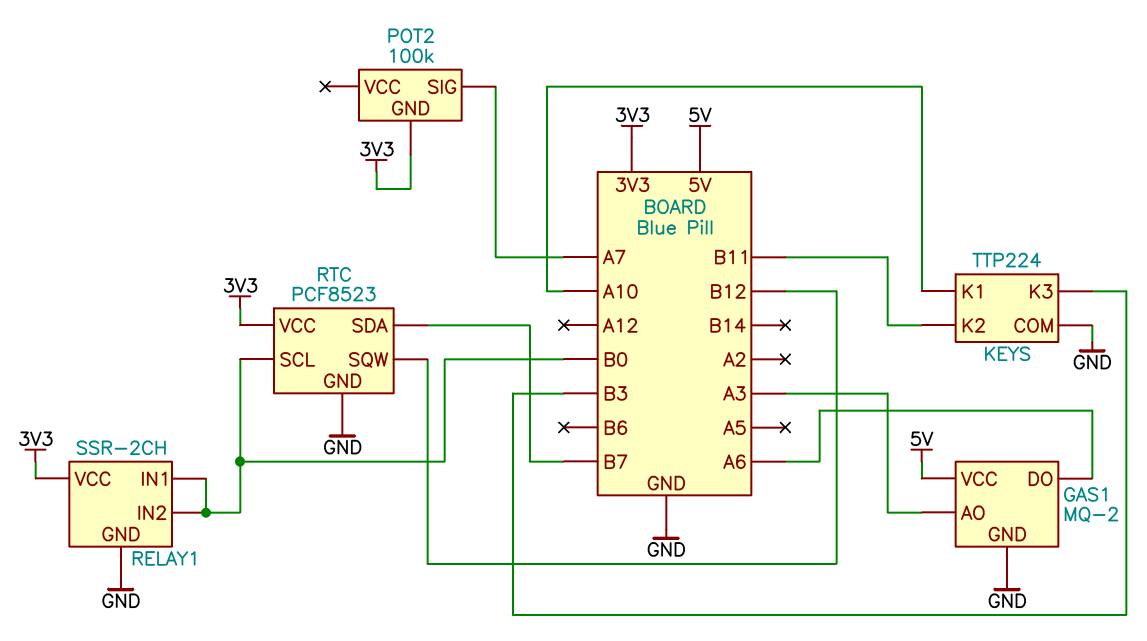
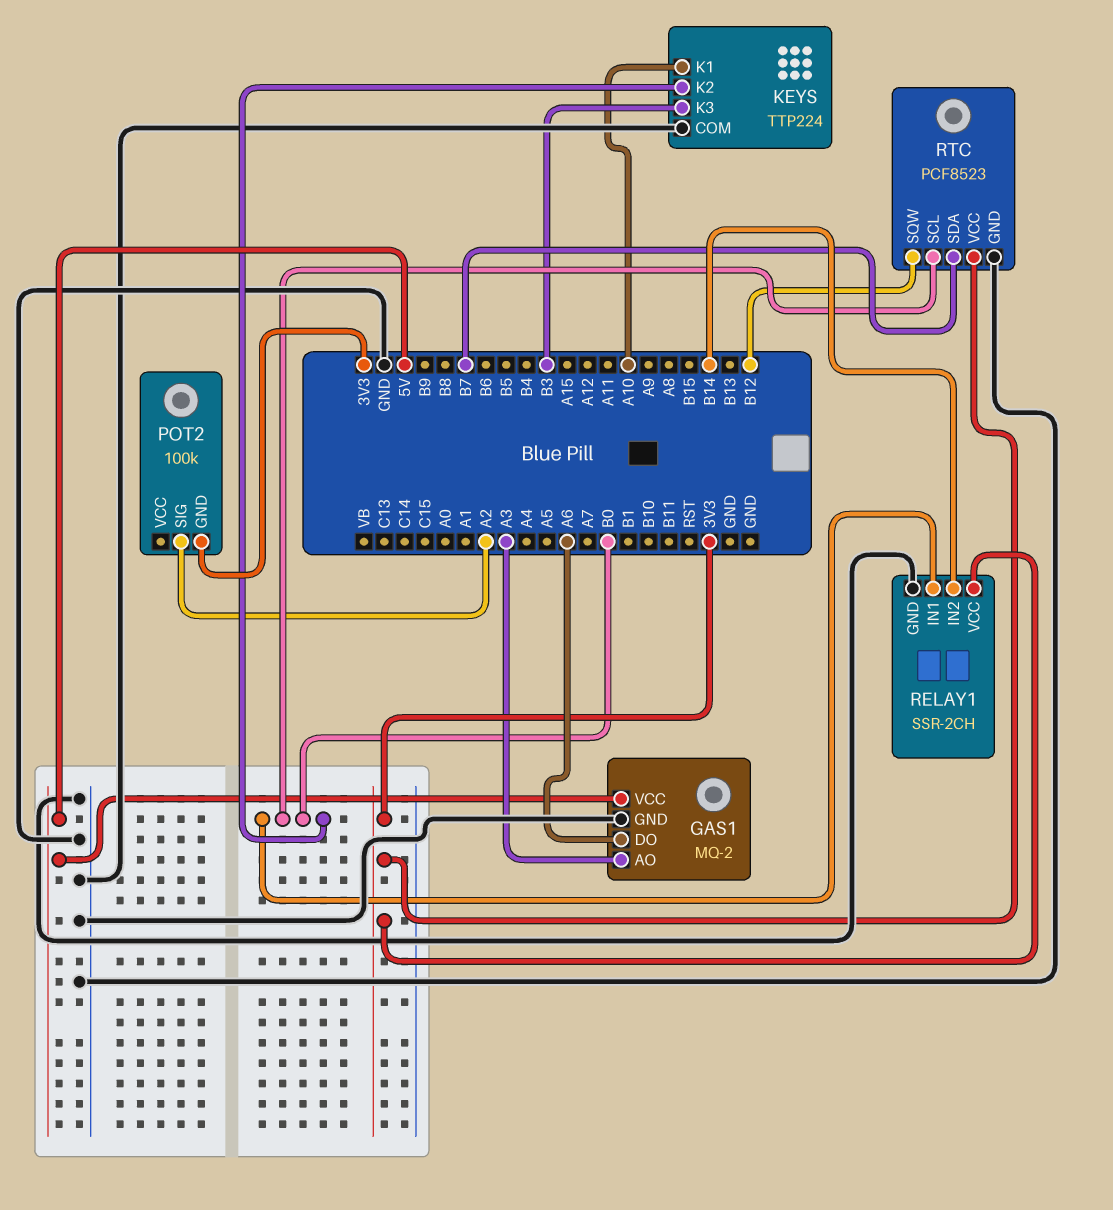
KEYS pin K2: B11 -> B0
POT2 pin SIG: A7 -> A2
RELAY1 pin IN2: B0 -> B14

